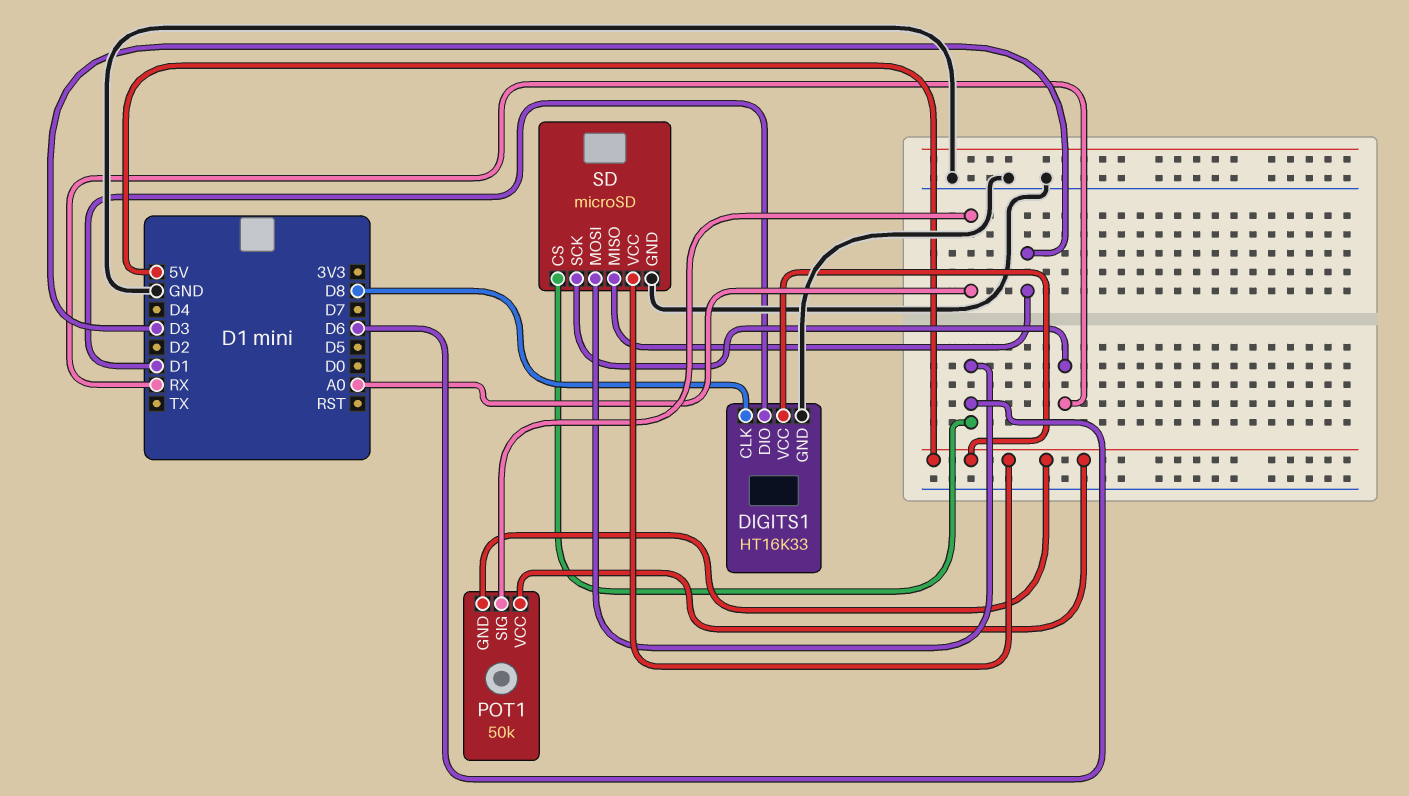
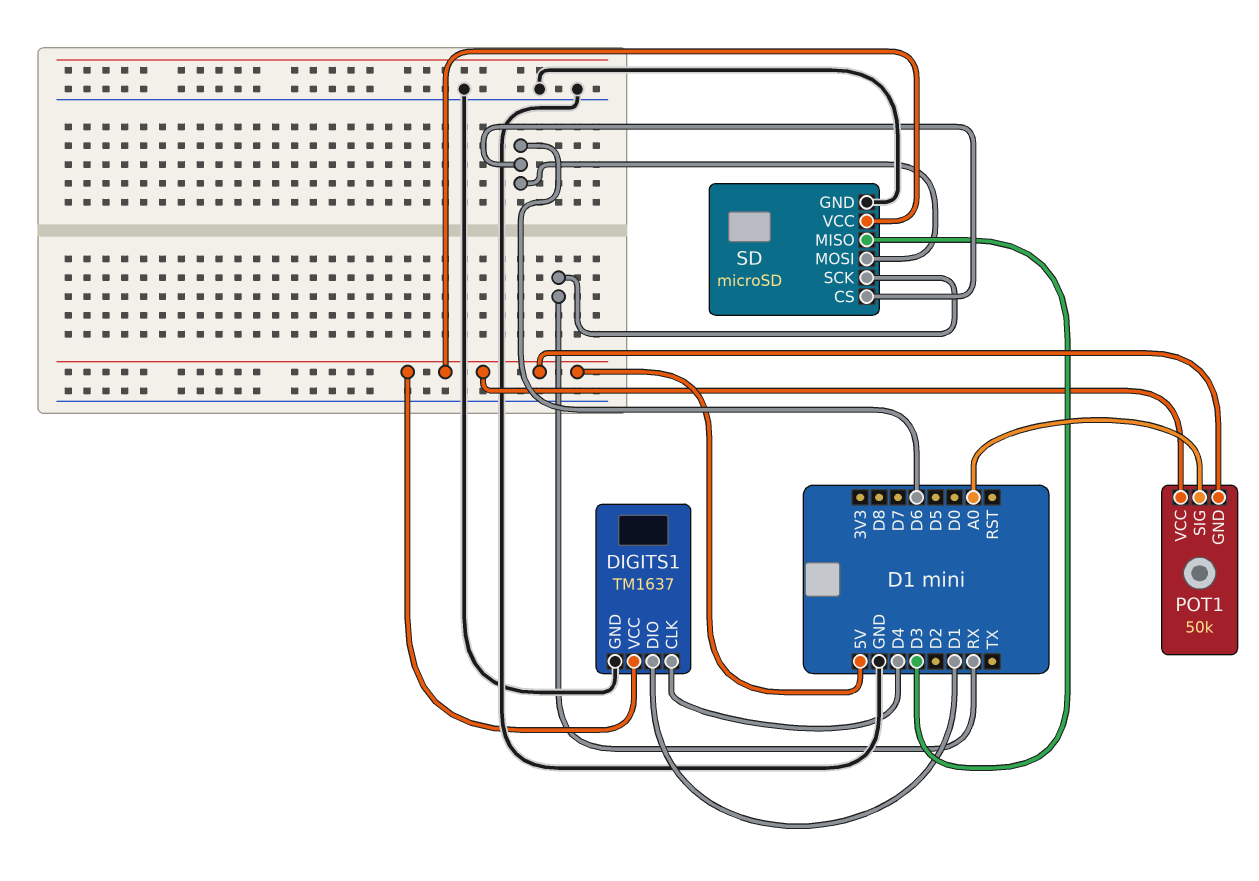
DIGITS1: HT16K33 -> TM1637
DIGITS1 pin CLK: D8 -> D4

